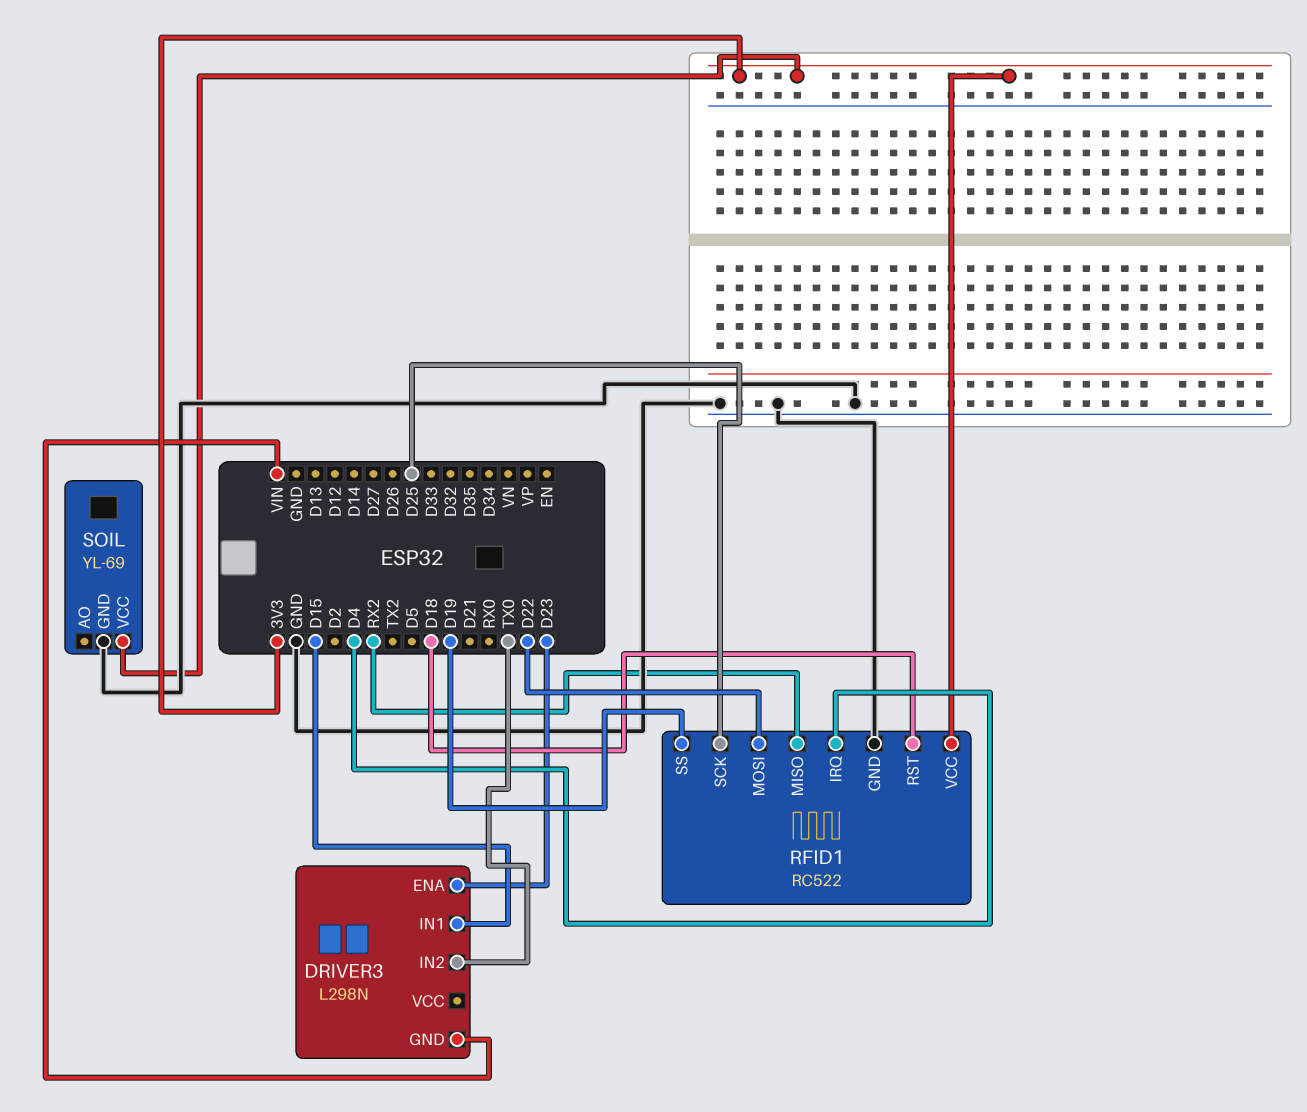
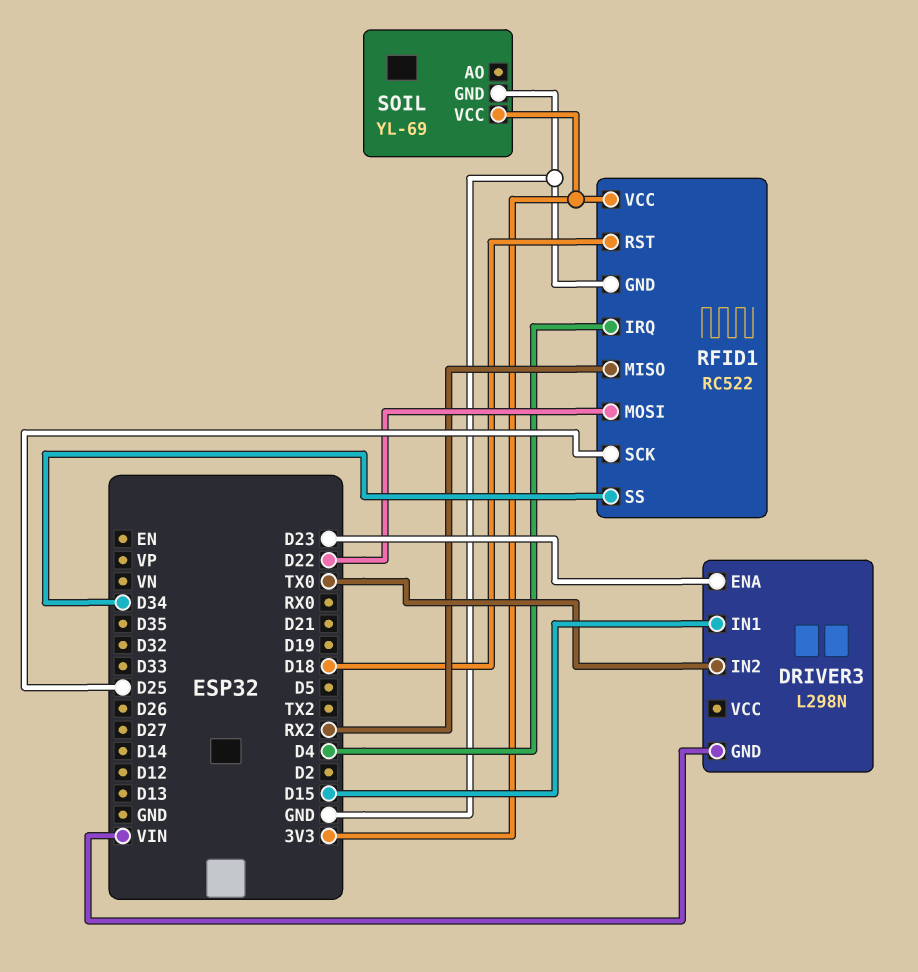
RFID1 pin SS: D19 -> D34

